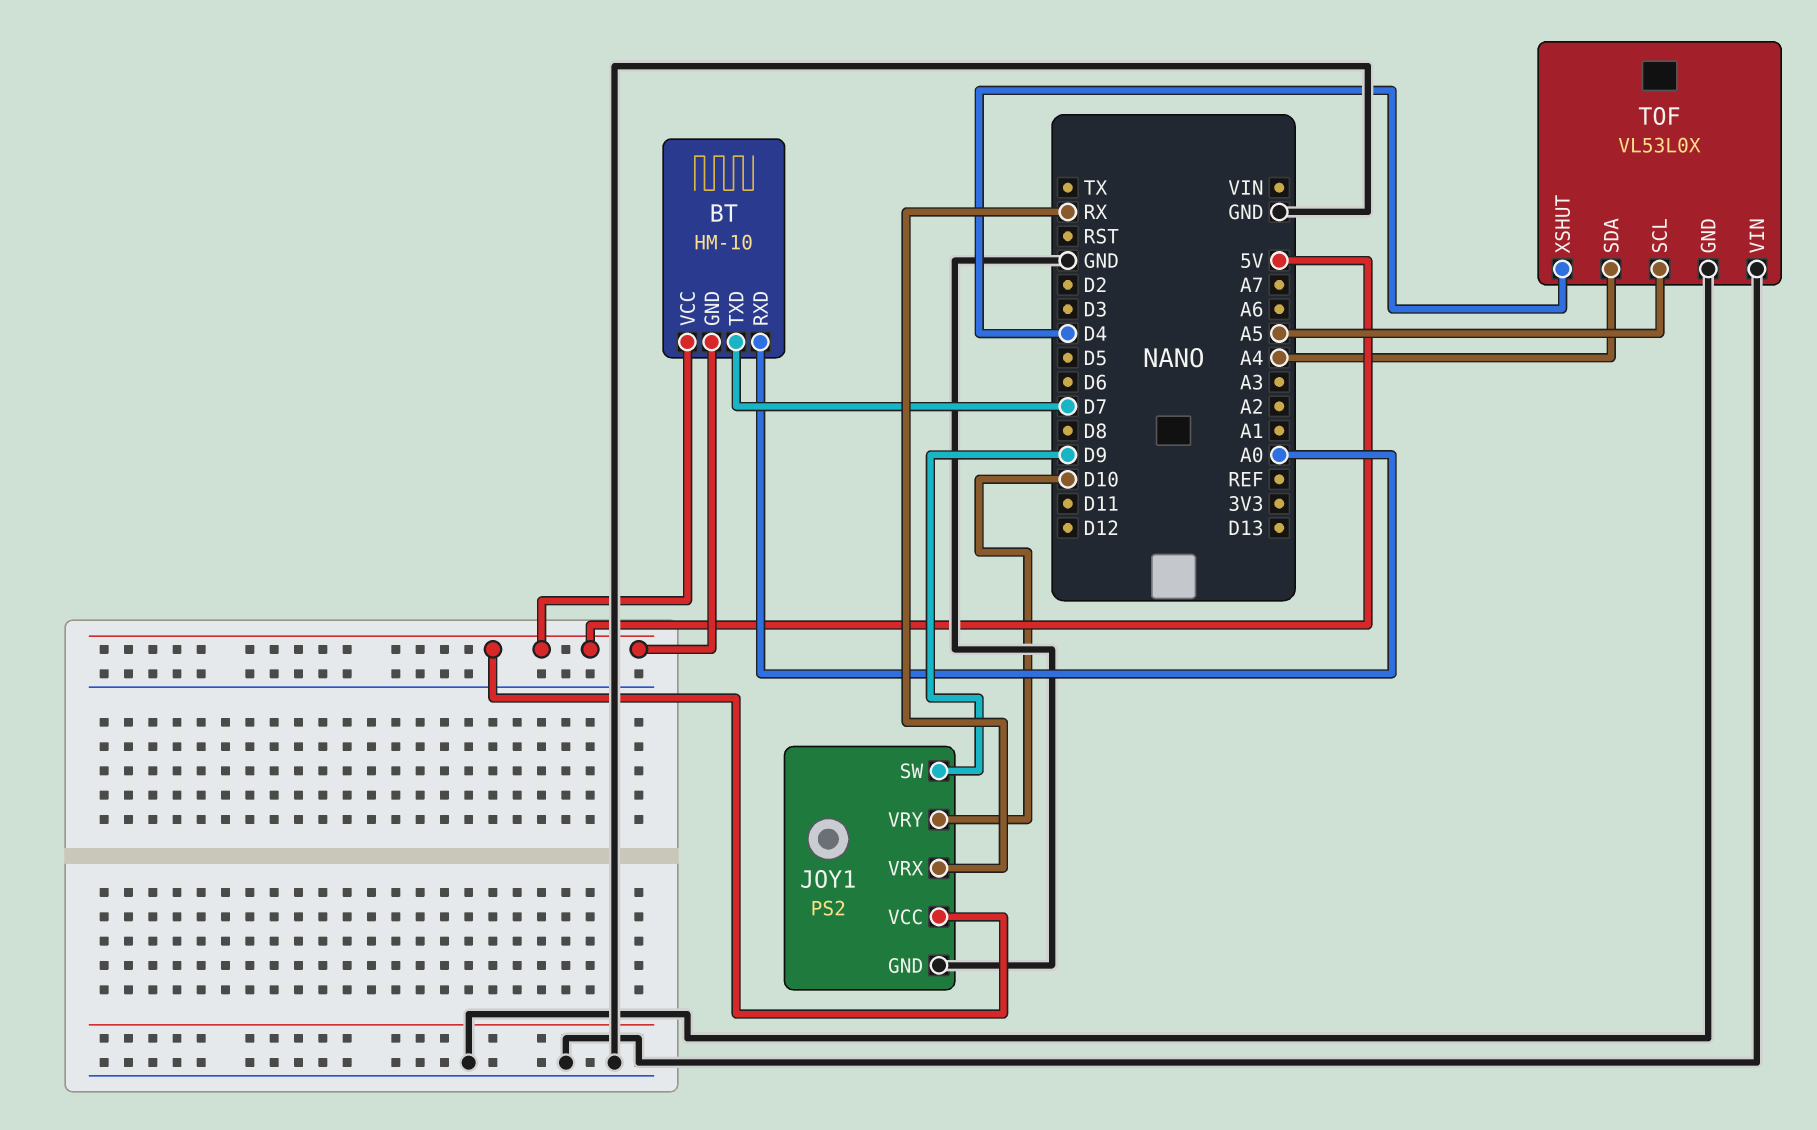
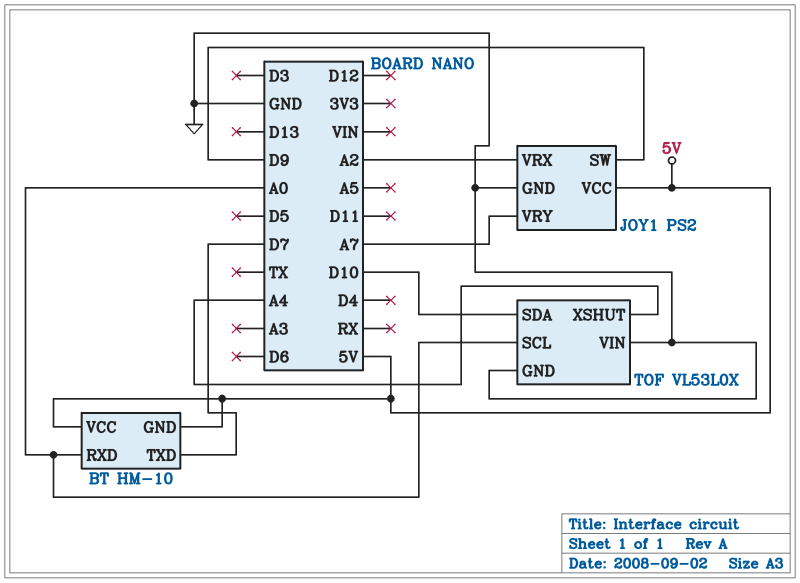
JOY1 pin VRX: RX -> A2
JOY1 pin VRY: D10 -> A7
TOF pin SCL: A5 -> A0
TOF pin SDA: A4 -> D10
TOF pin XSHUT: D4 -> A4

